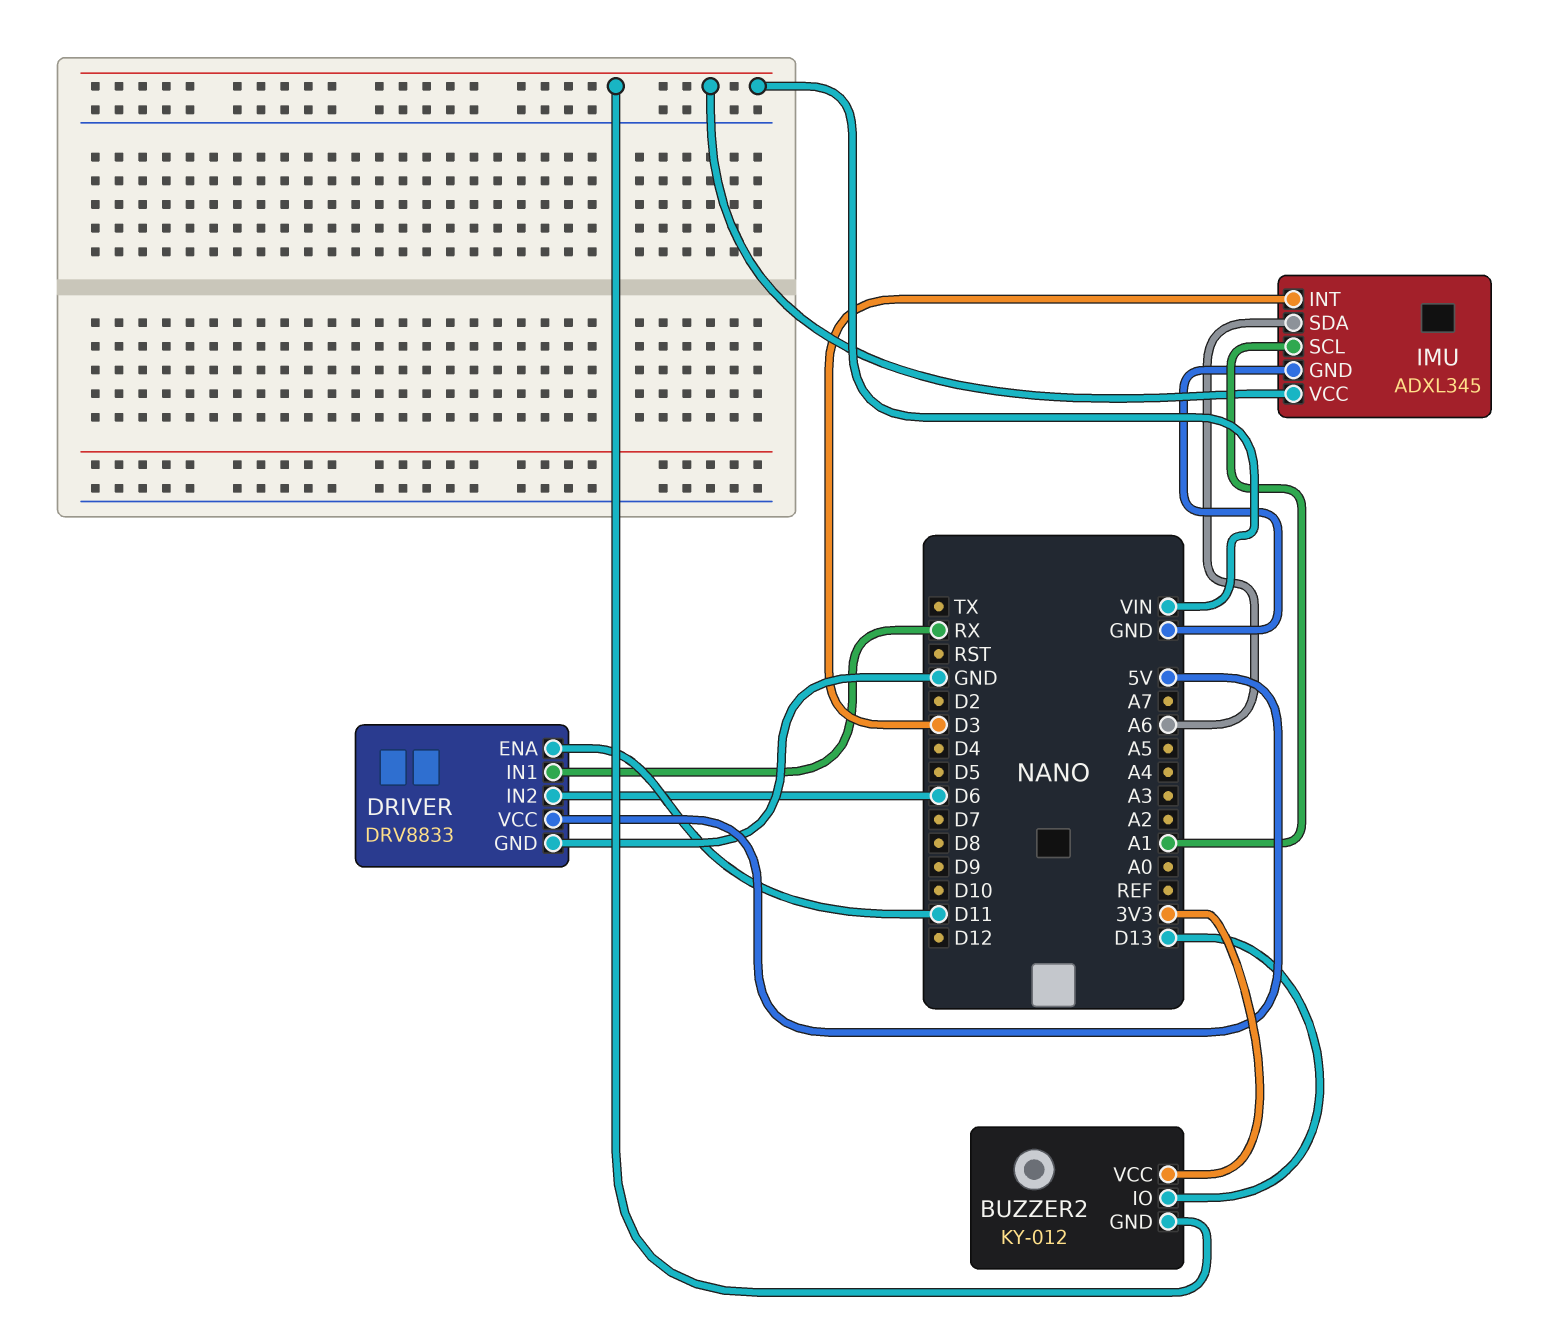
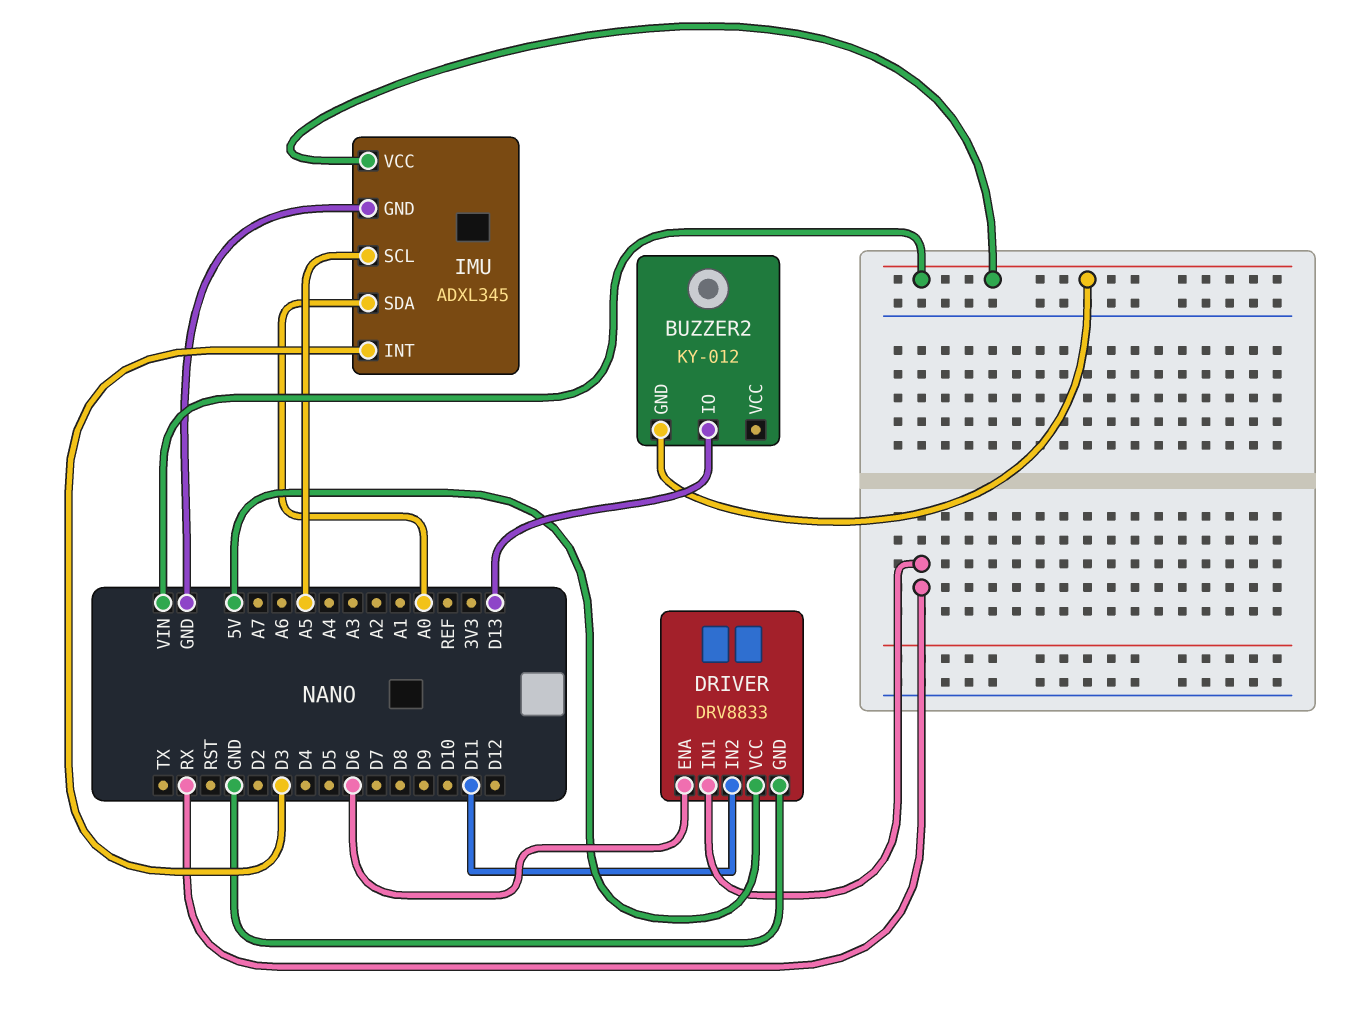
BUZZER2 pin VCC: 3V3 -> none
DRIVER pin ENA: D11 -> D6
DRIVER pin IN2: D6 -> D11
IMU pin SCL: A1 -> A5
IMU pin SDA: A6 -> A0

